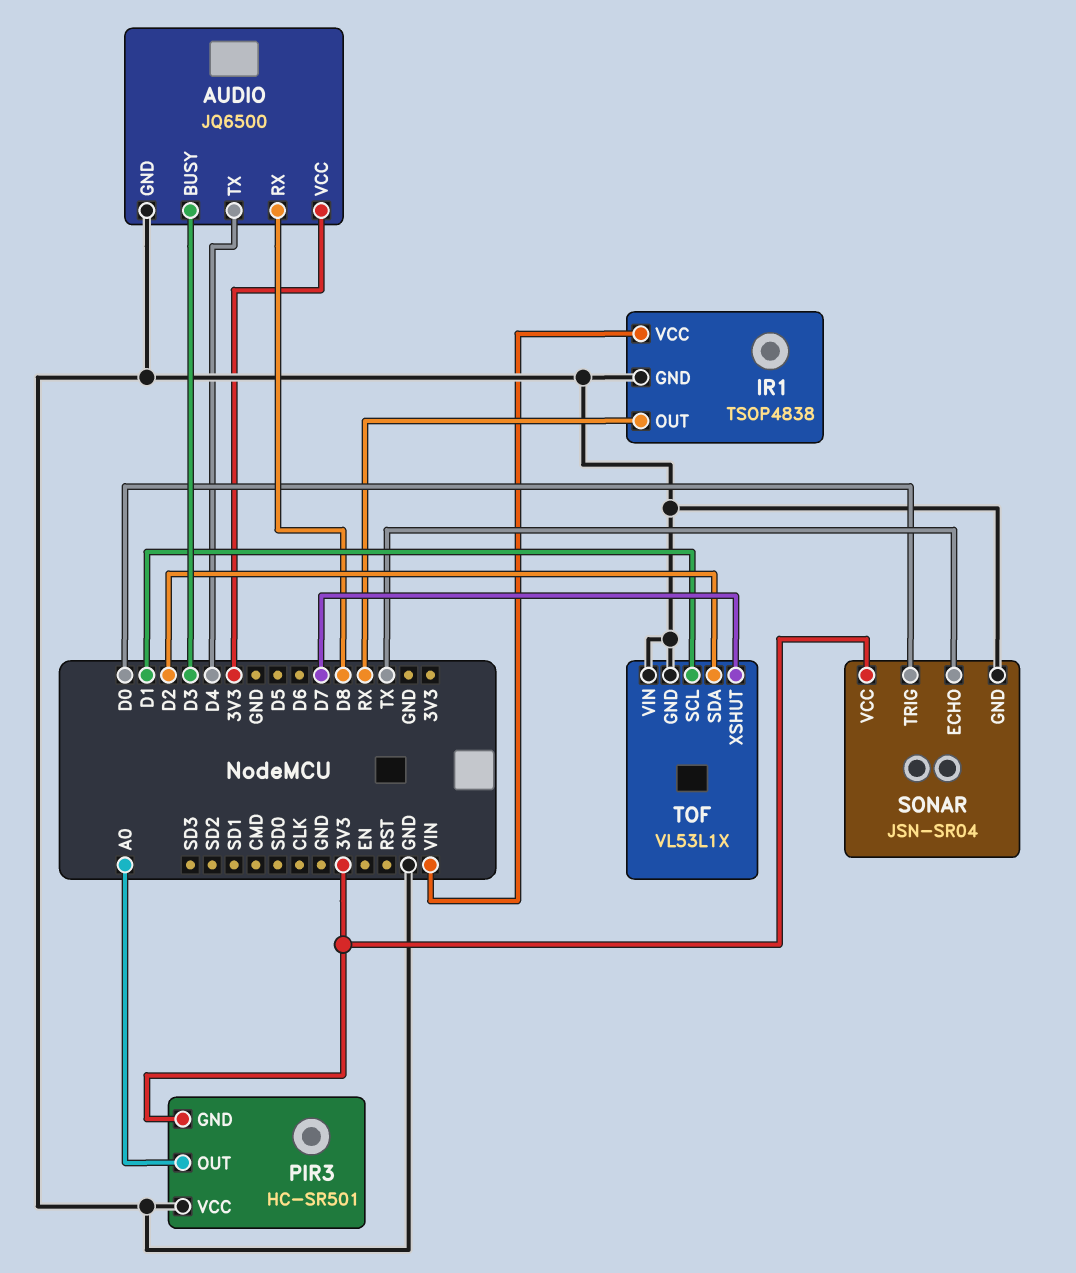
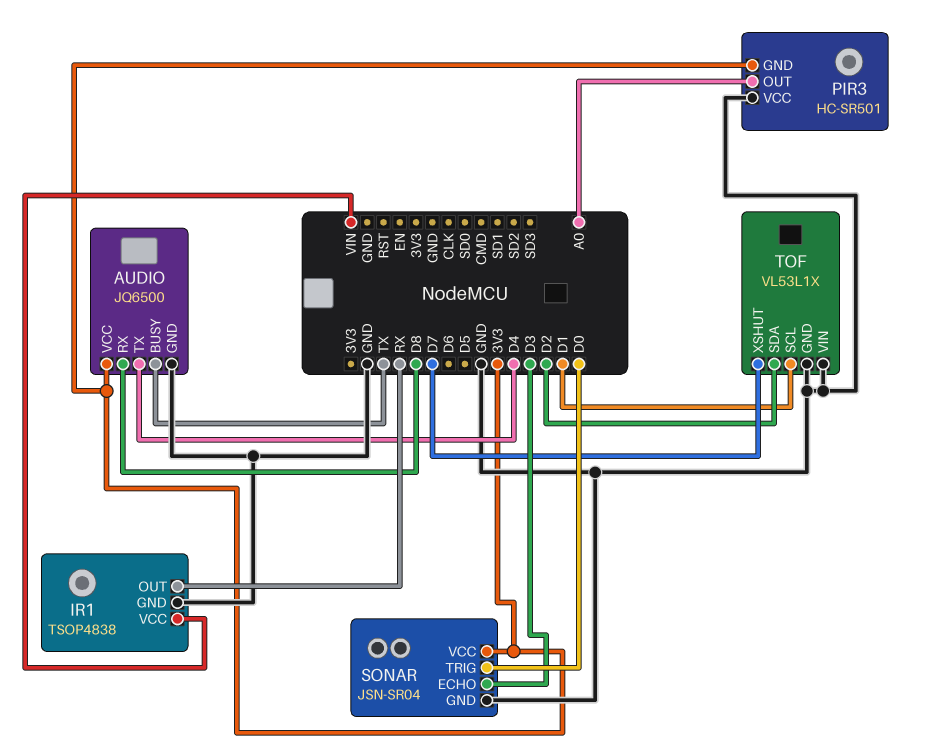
AUDIO pin BUSY: D3 -> TX
SONAR pin ECHO: TX -> D3

